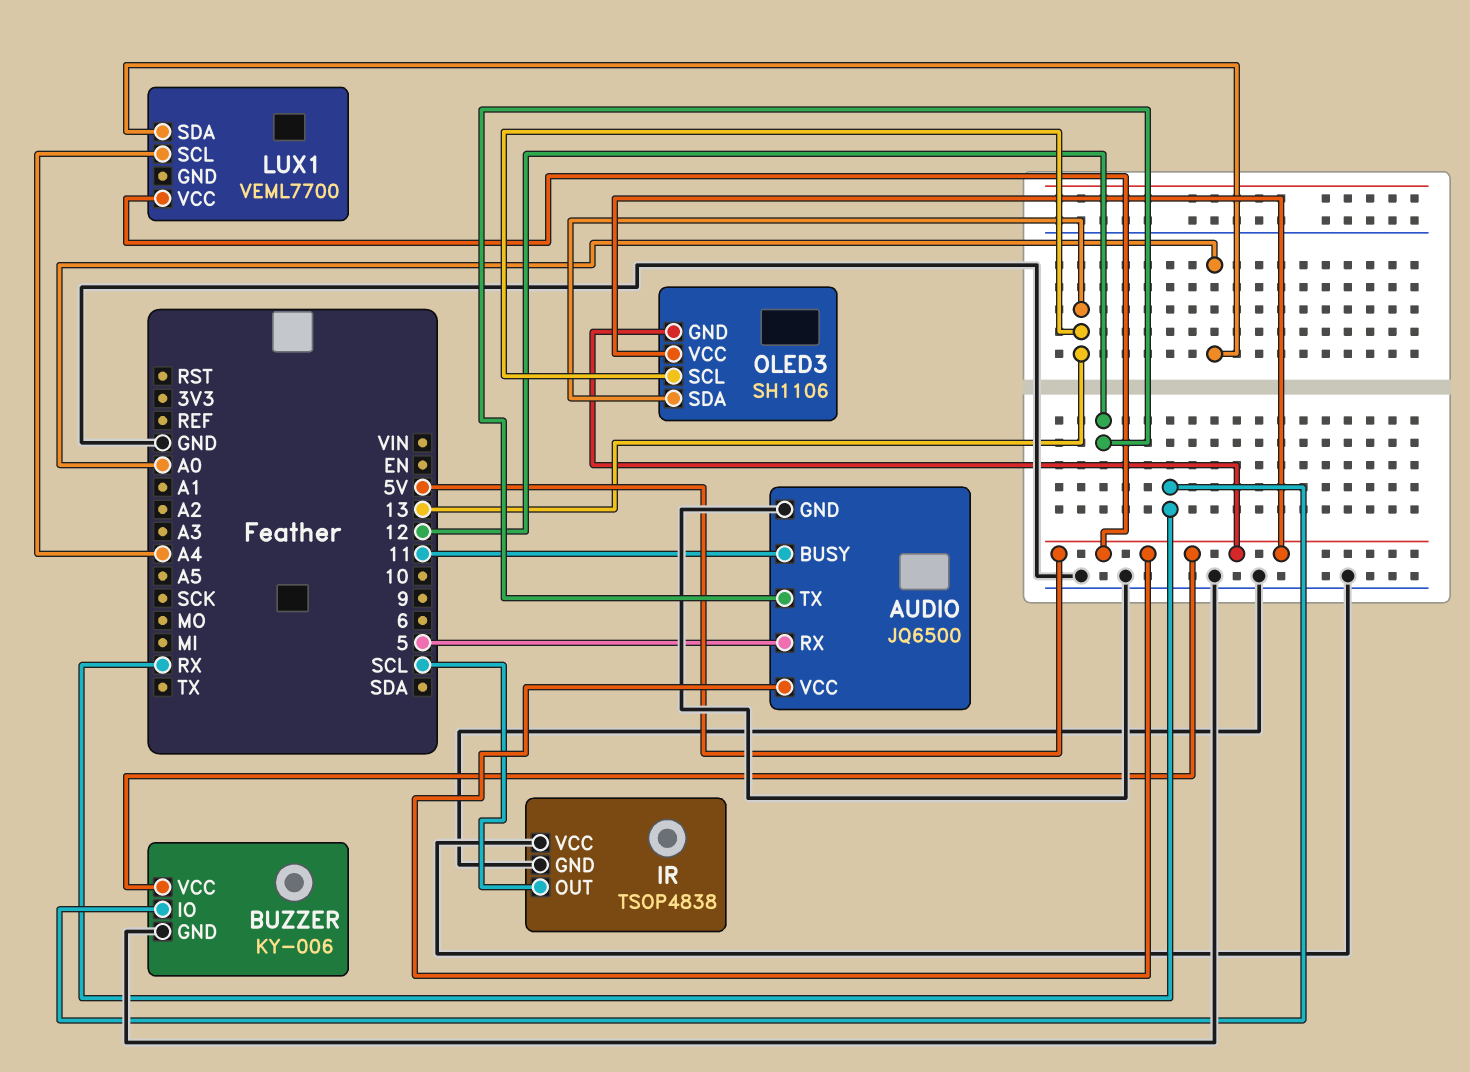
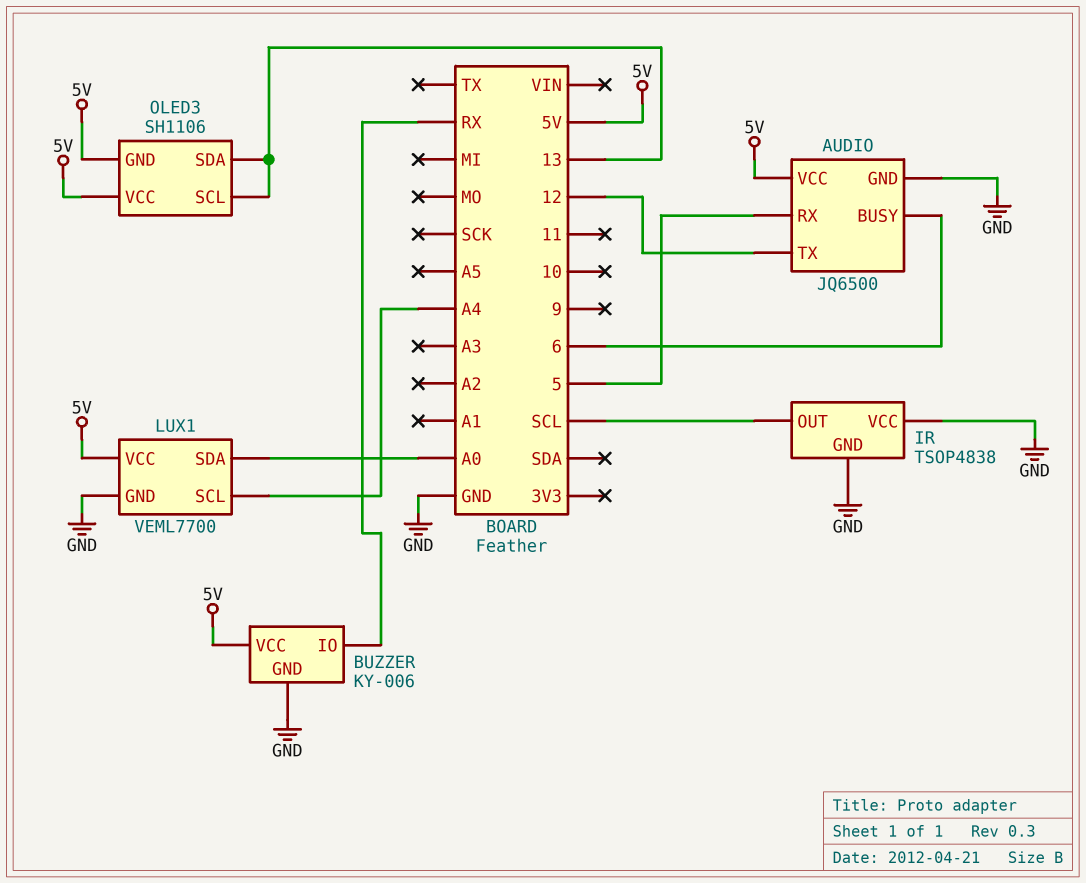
AUDIO pin BUSY: 11 -> 6
LUX1 pin GND: none -> GND

